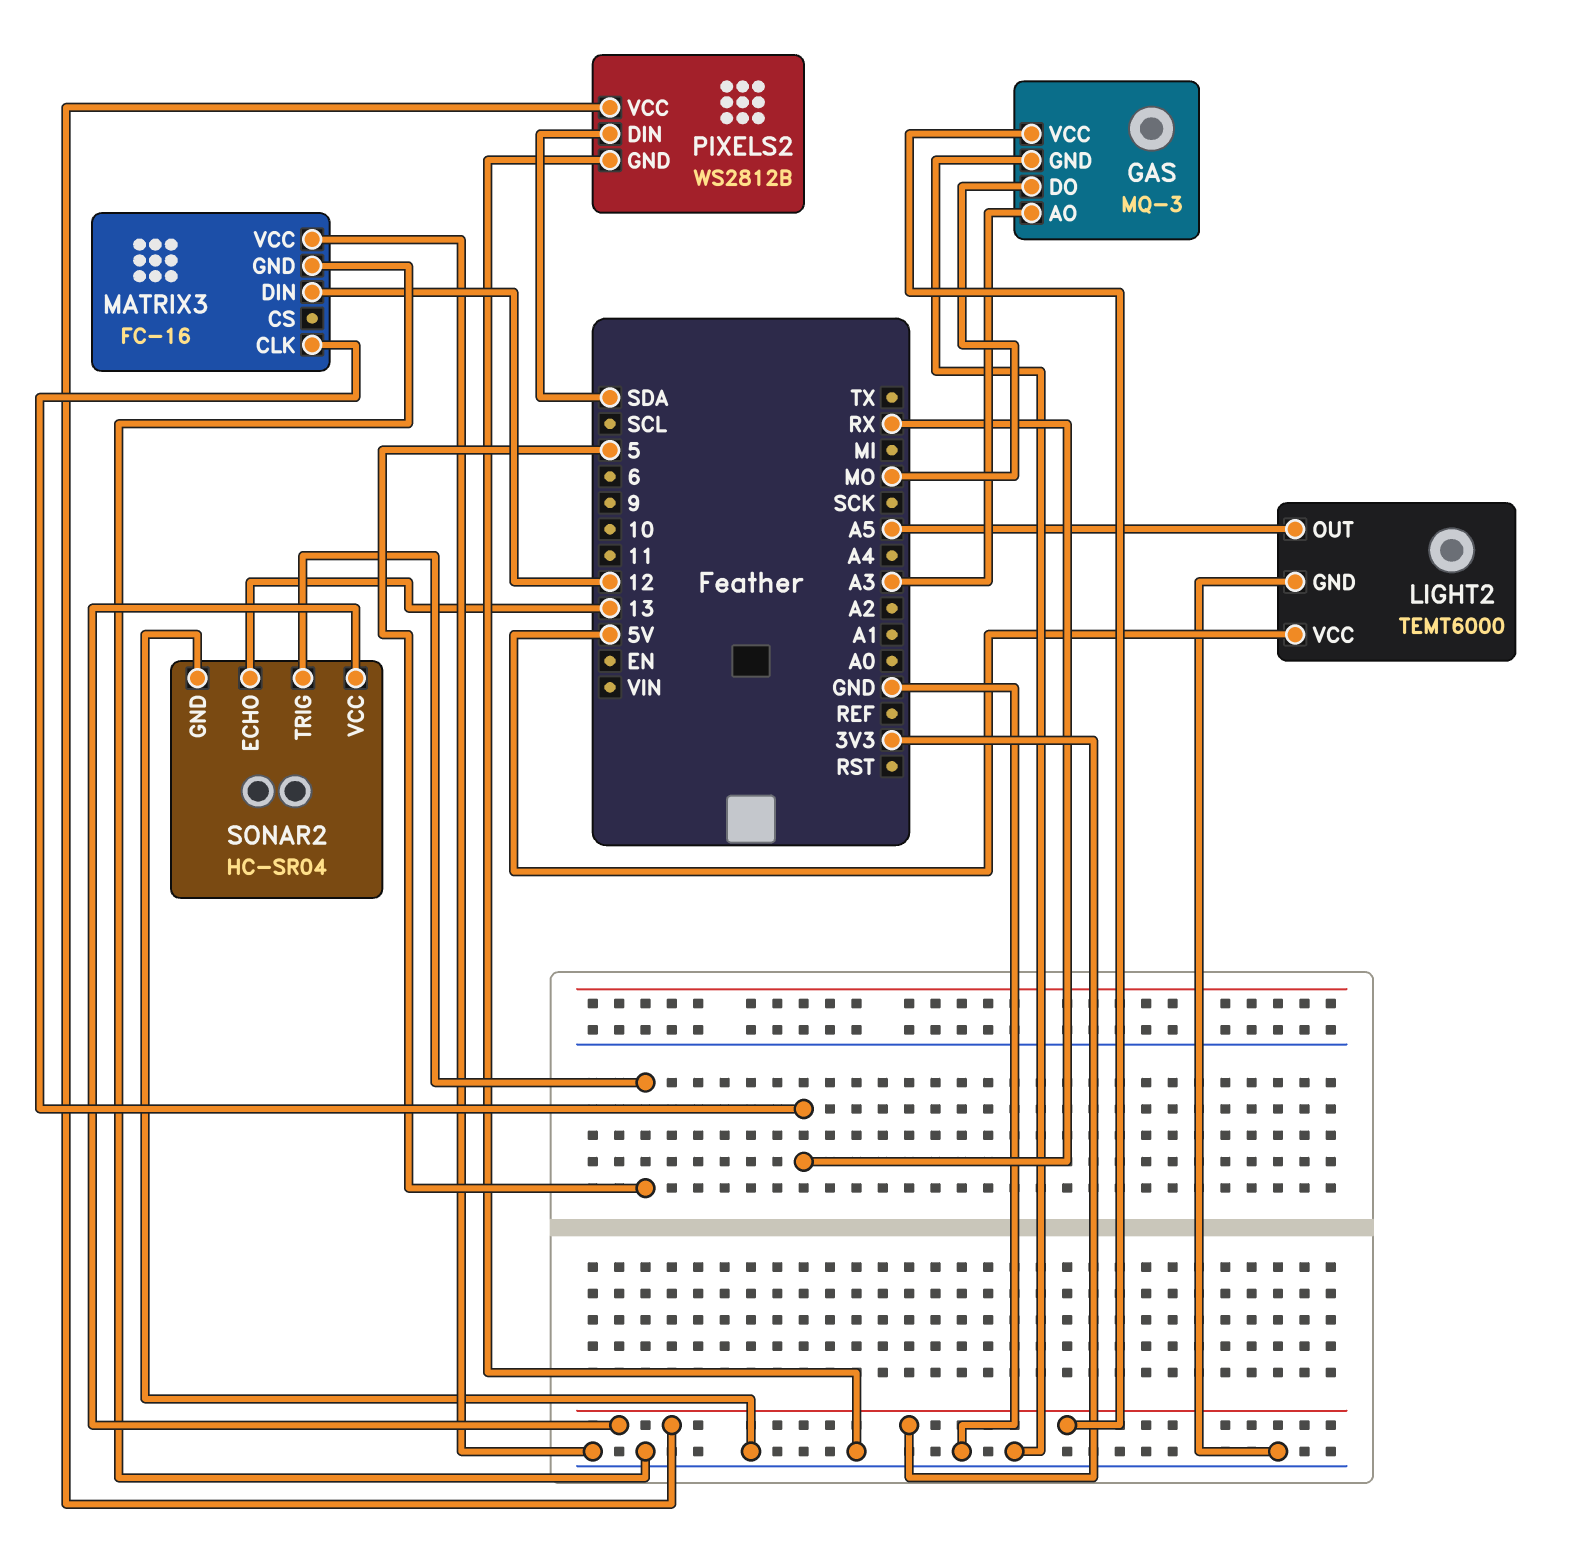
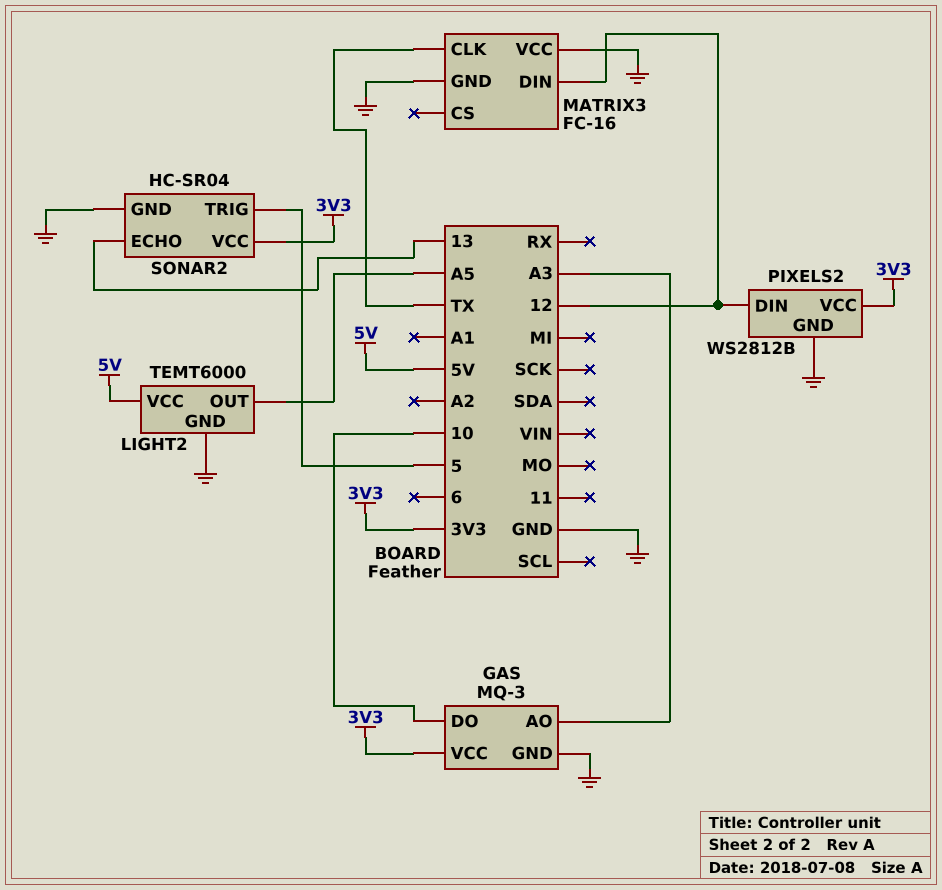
GAS pin DO: MO -> 10
MATRIX3 pin CLK: RX -> TX
PIXELS2 pin DIN: SDA -> 12

